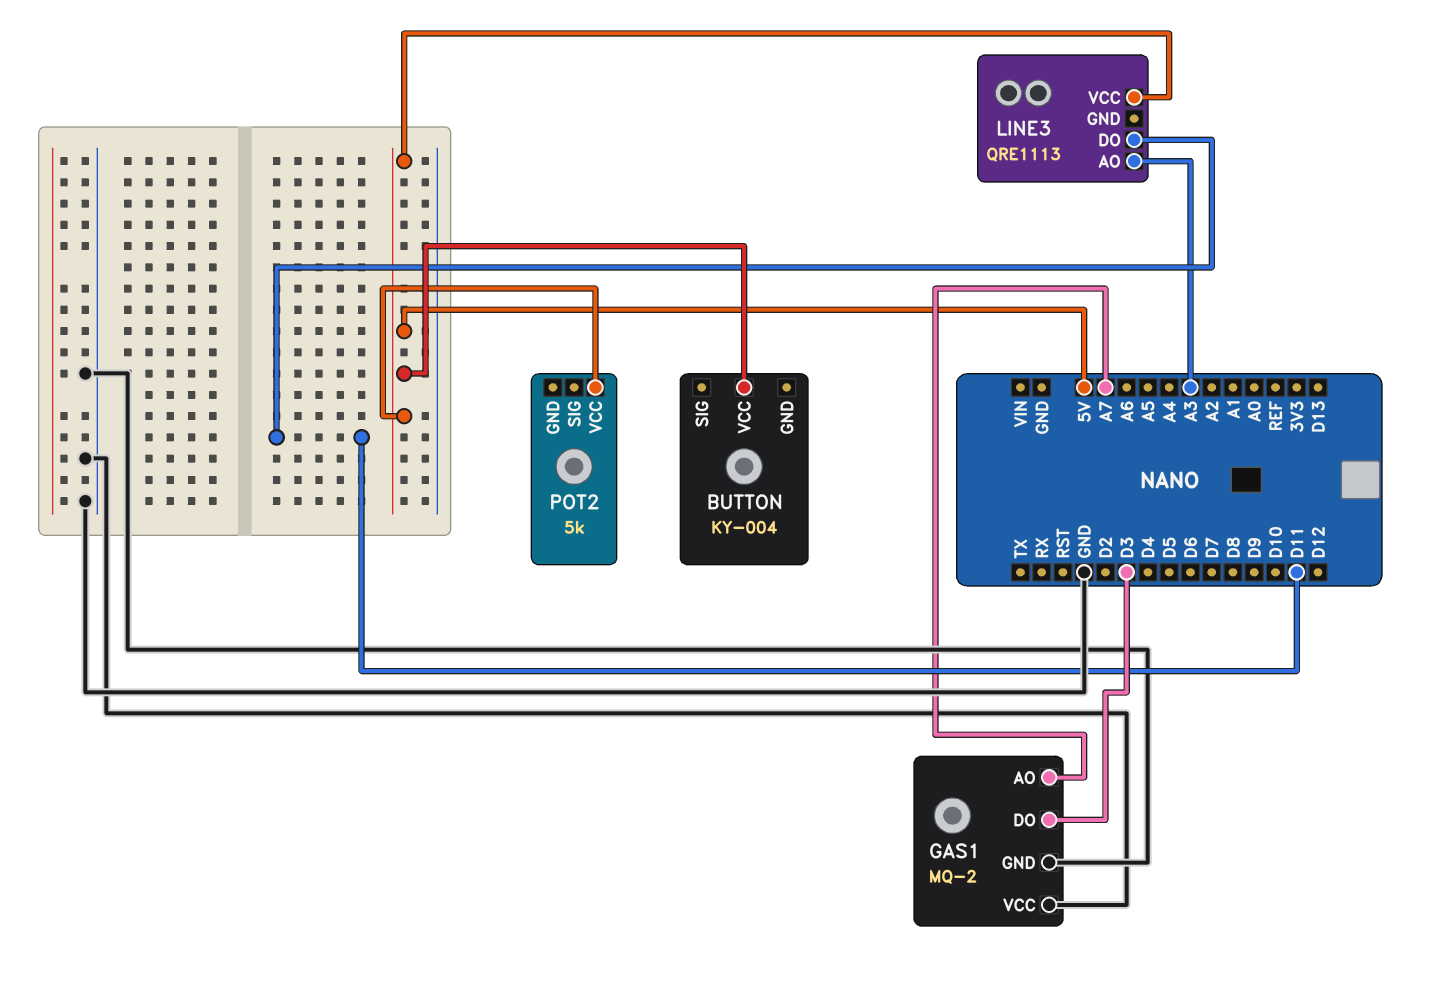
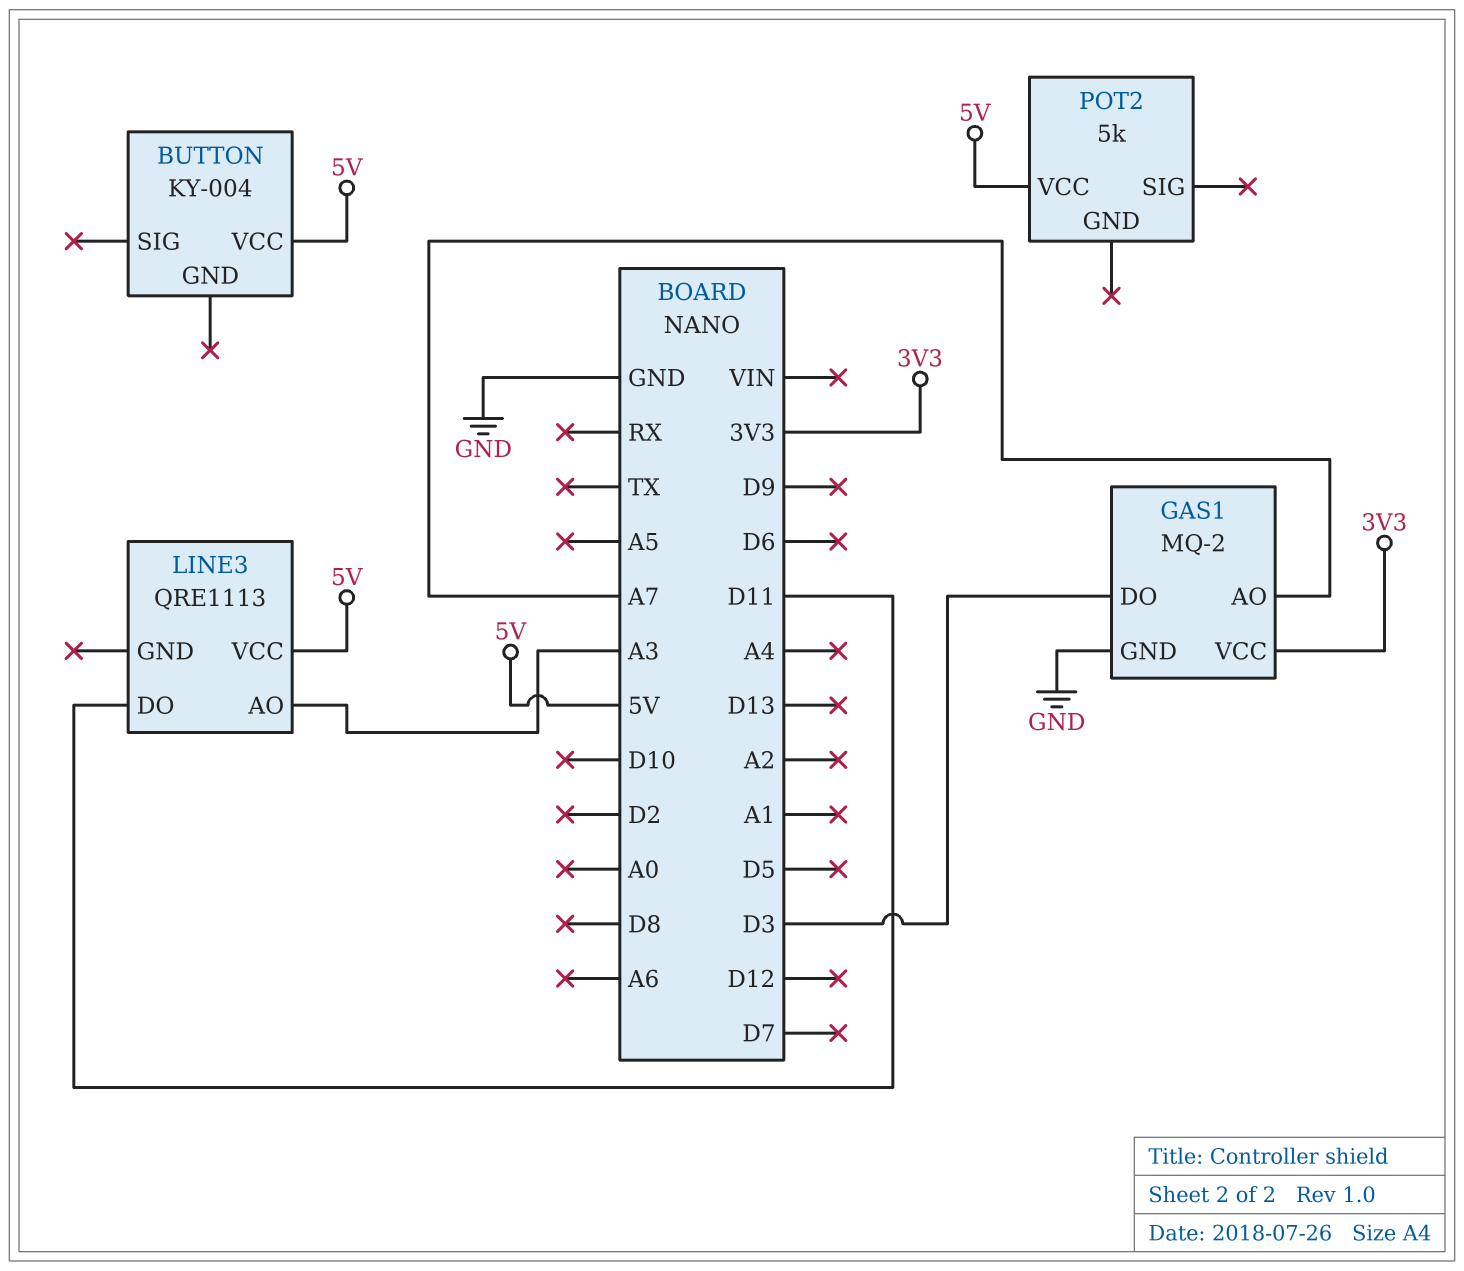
GAS1 pin VCC: GND -> 3V3

